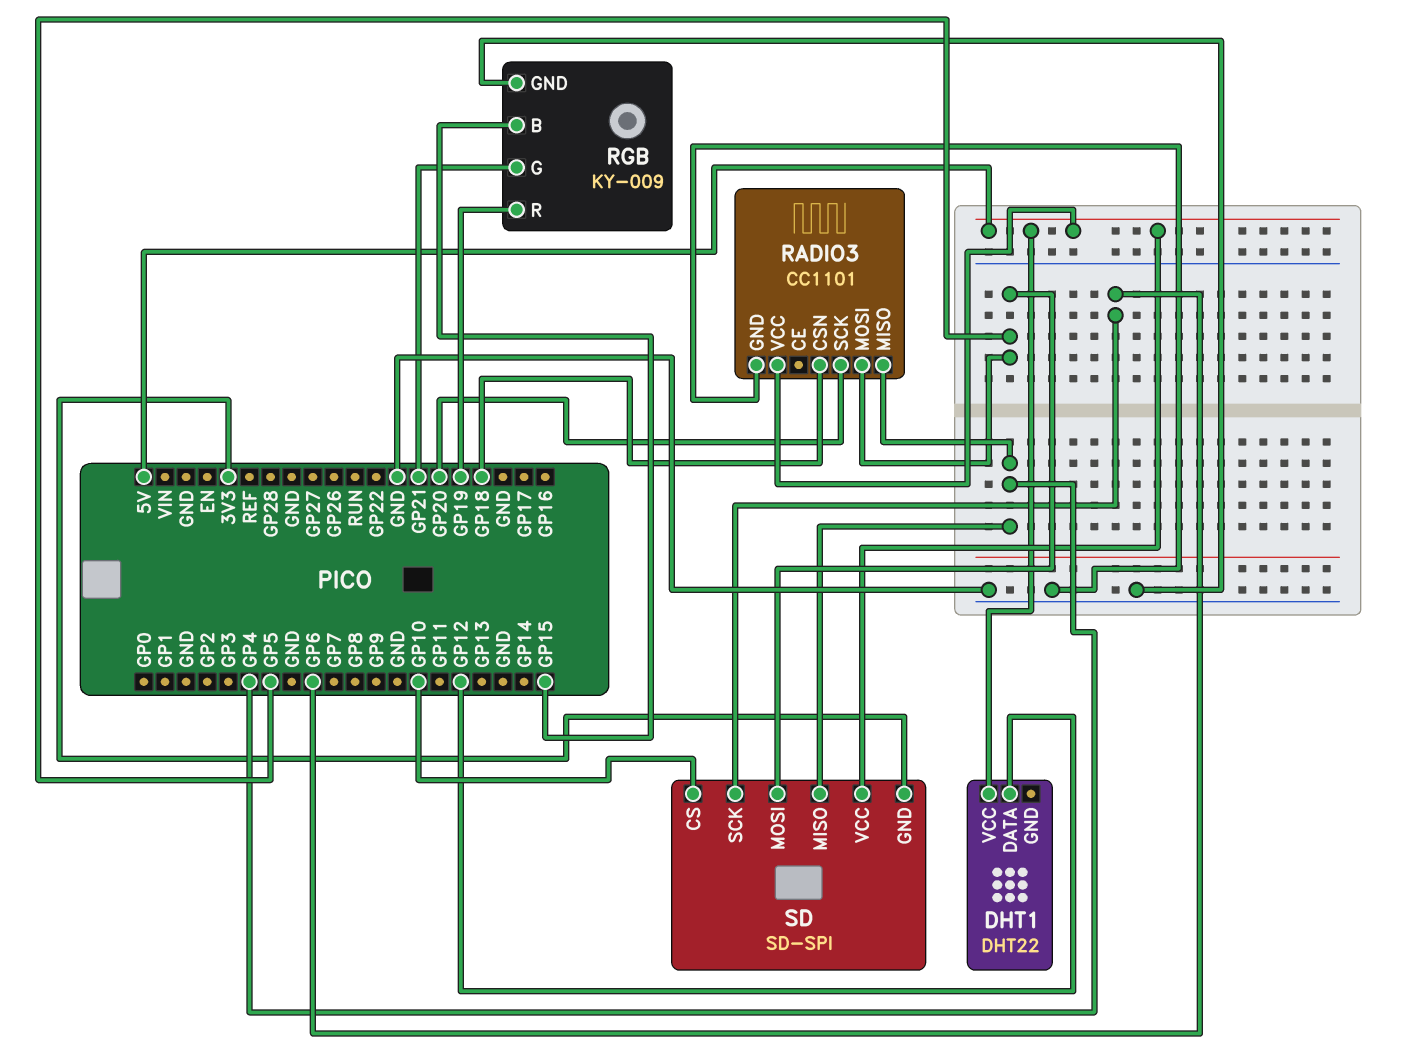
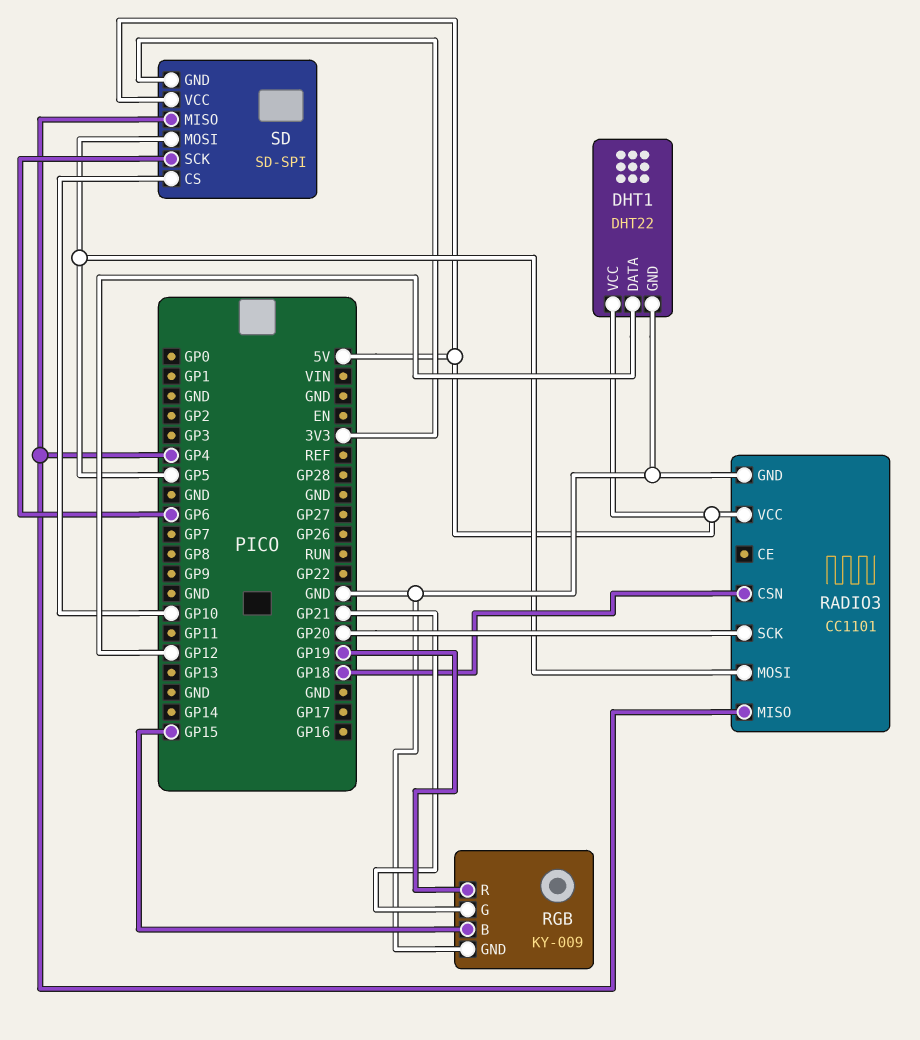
DHT1 pin GND: none -> GND

